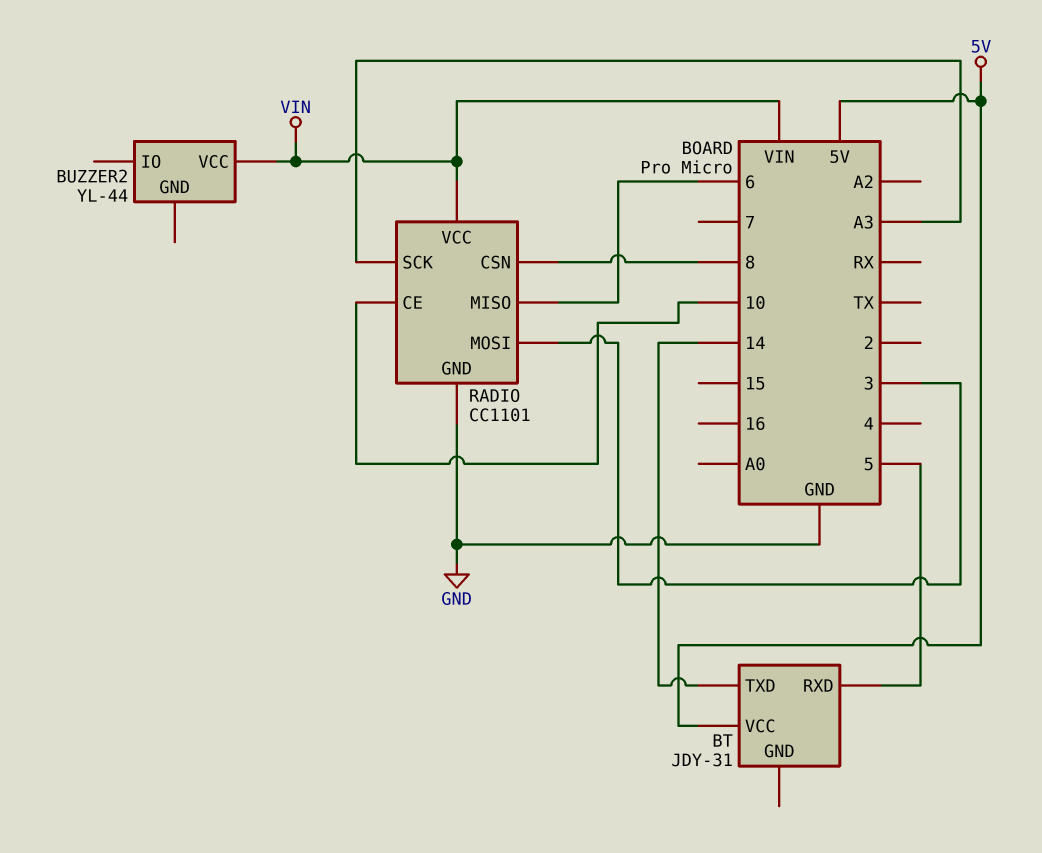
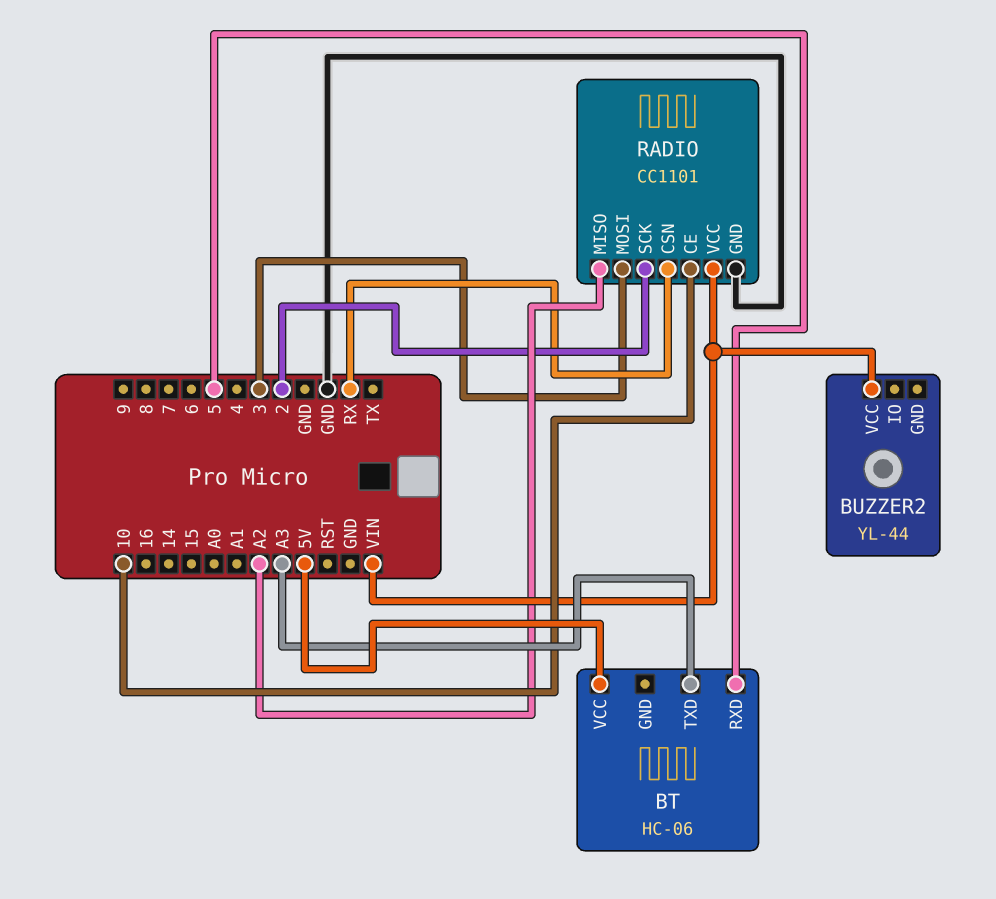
BT: JDY-31 -> HC-06
BT pin TXD: 14 -> A3
RADIO pin CSN: 8 -> RX
RADIO pin MISO: 6 -> A2
RADIO pin SCK: A3 -> 2

